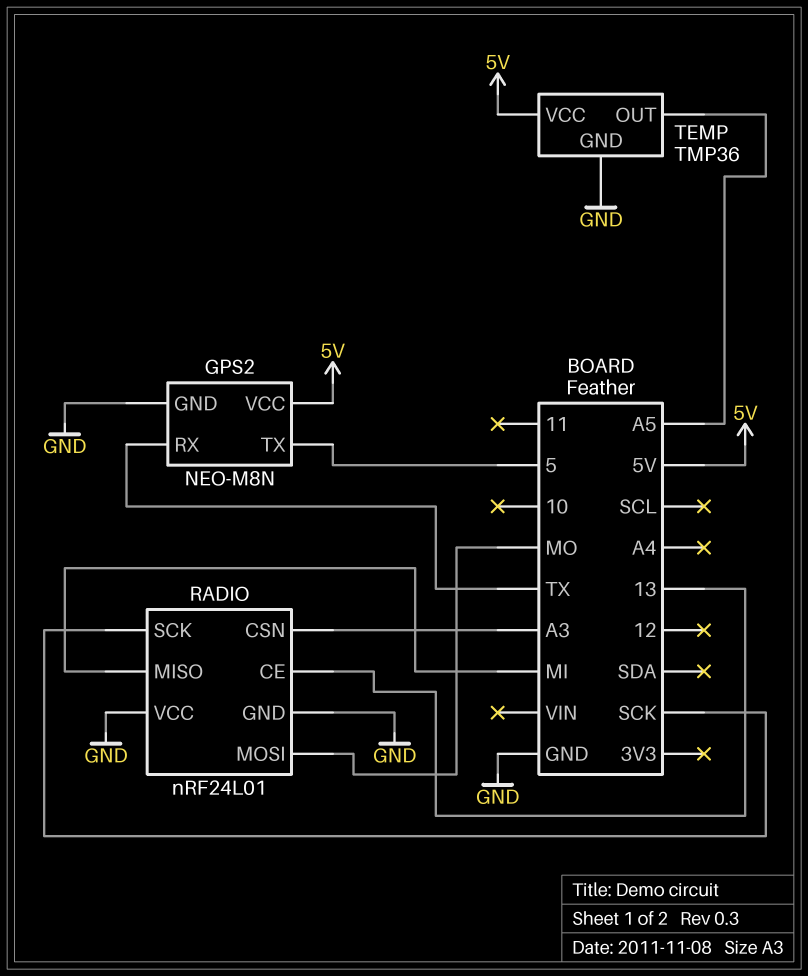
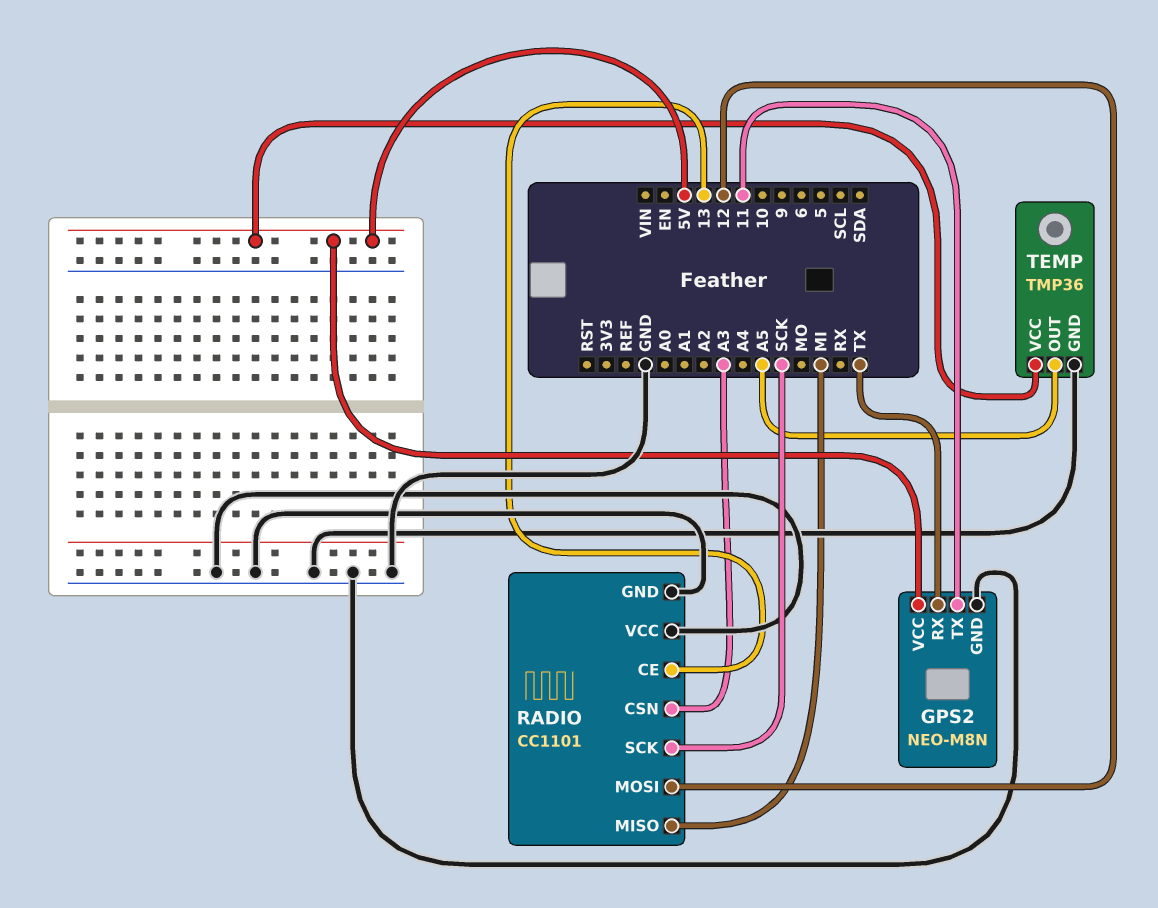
GPS2 pin TX: 5 -> 11
RADIO: nRF24L01 -> CC1101
RADIO pin MOSI: MO -> 12

